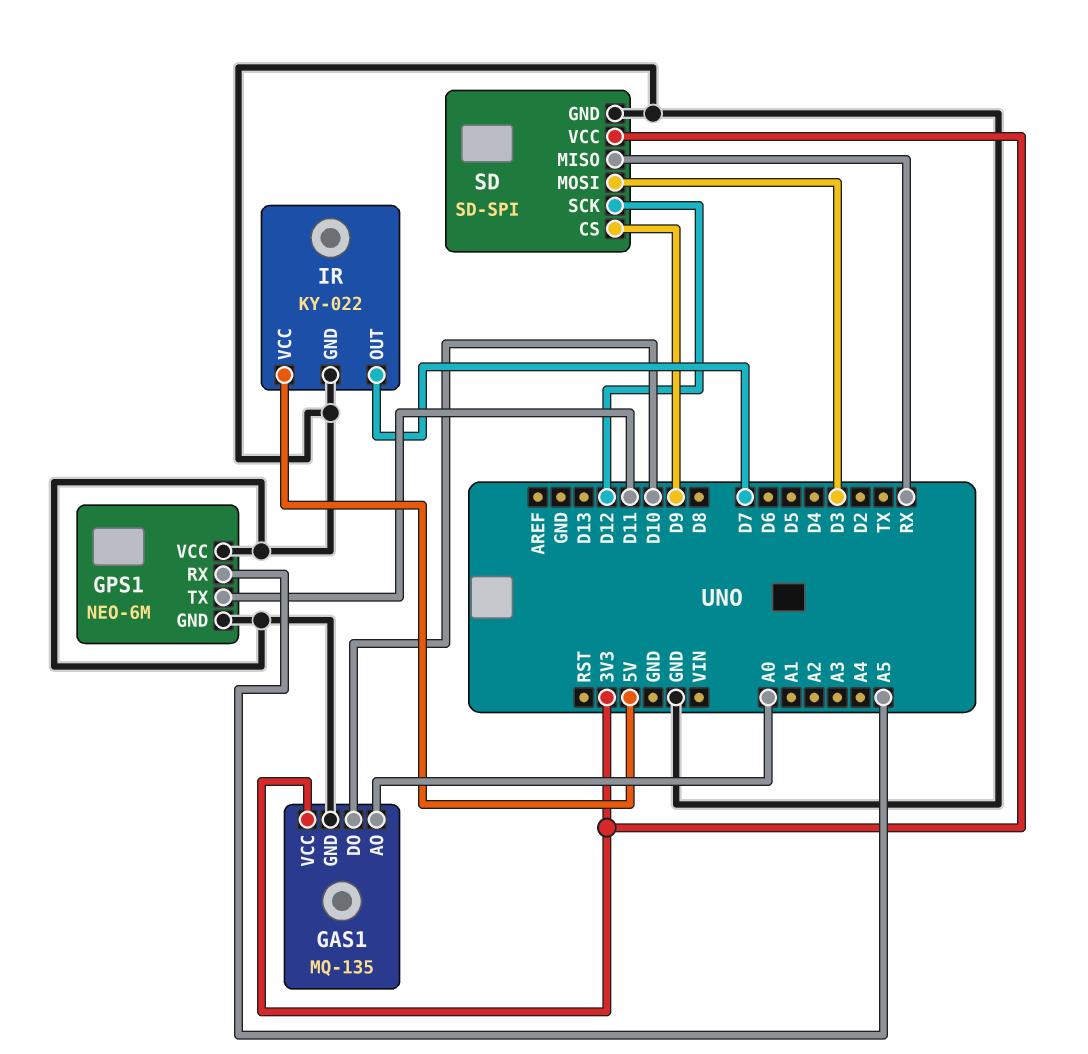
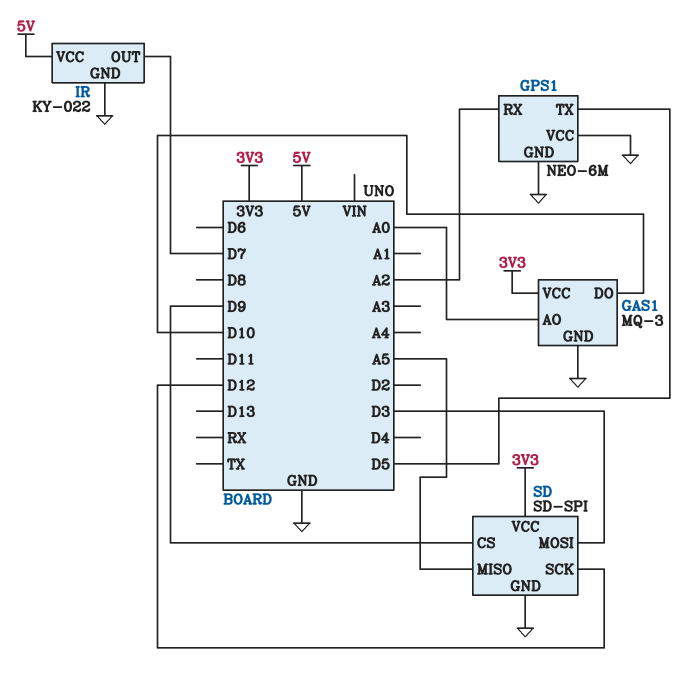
GAS1: MQ-135 -> MQ-3
GPS1 pin RX: A5 -> A2
GPS1 pin TX: D11 -> D5
SD pin MISO: RX -> A5

